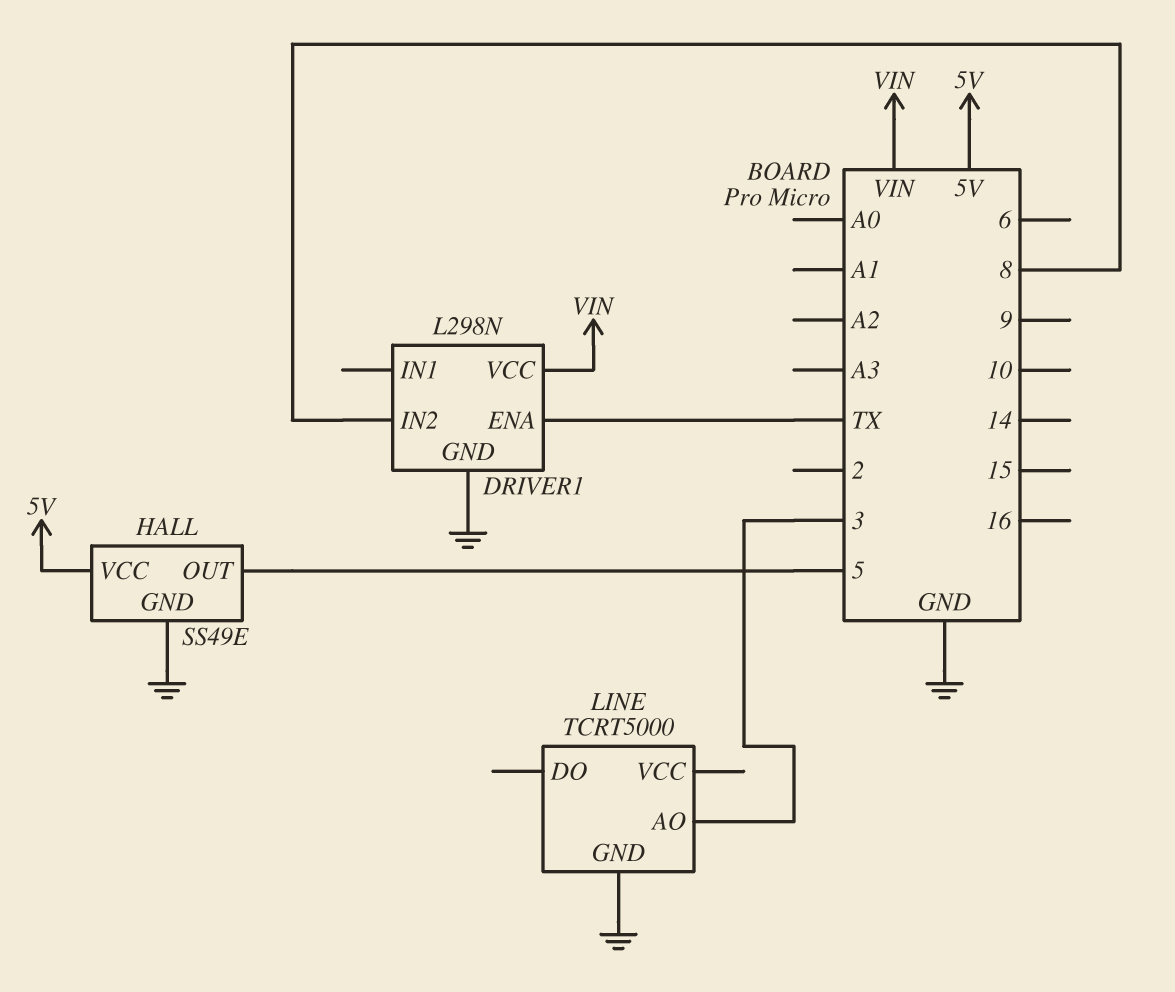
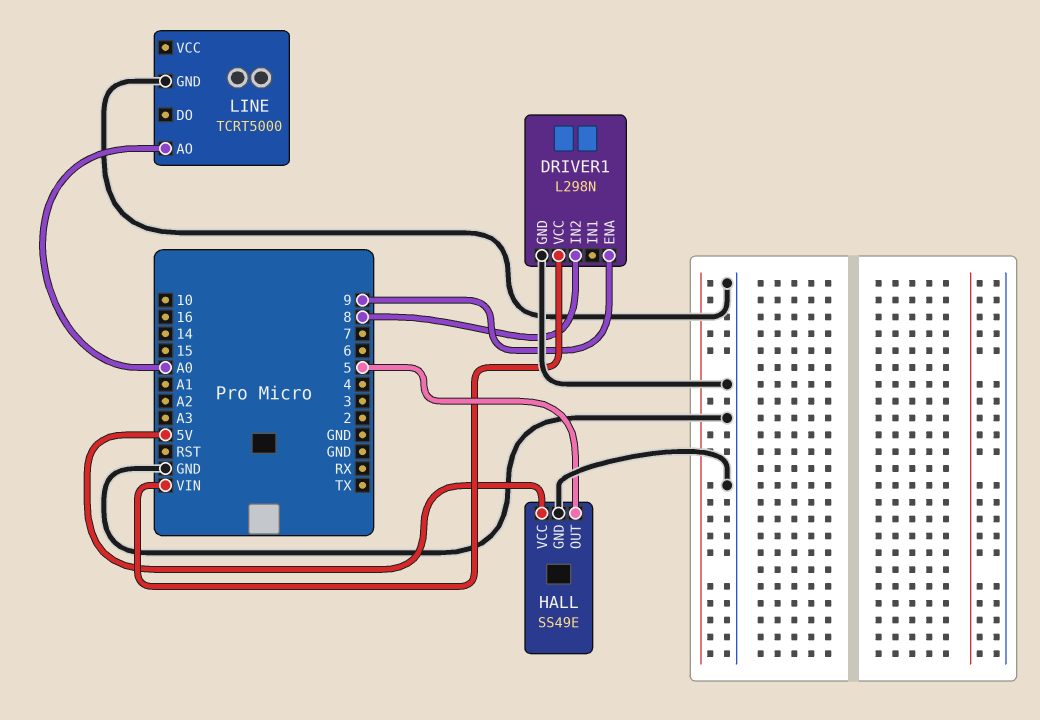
DRIVER1 pin ENA: TX -> 9
LINE pin AO: 3 -> A0

